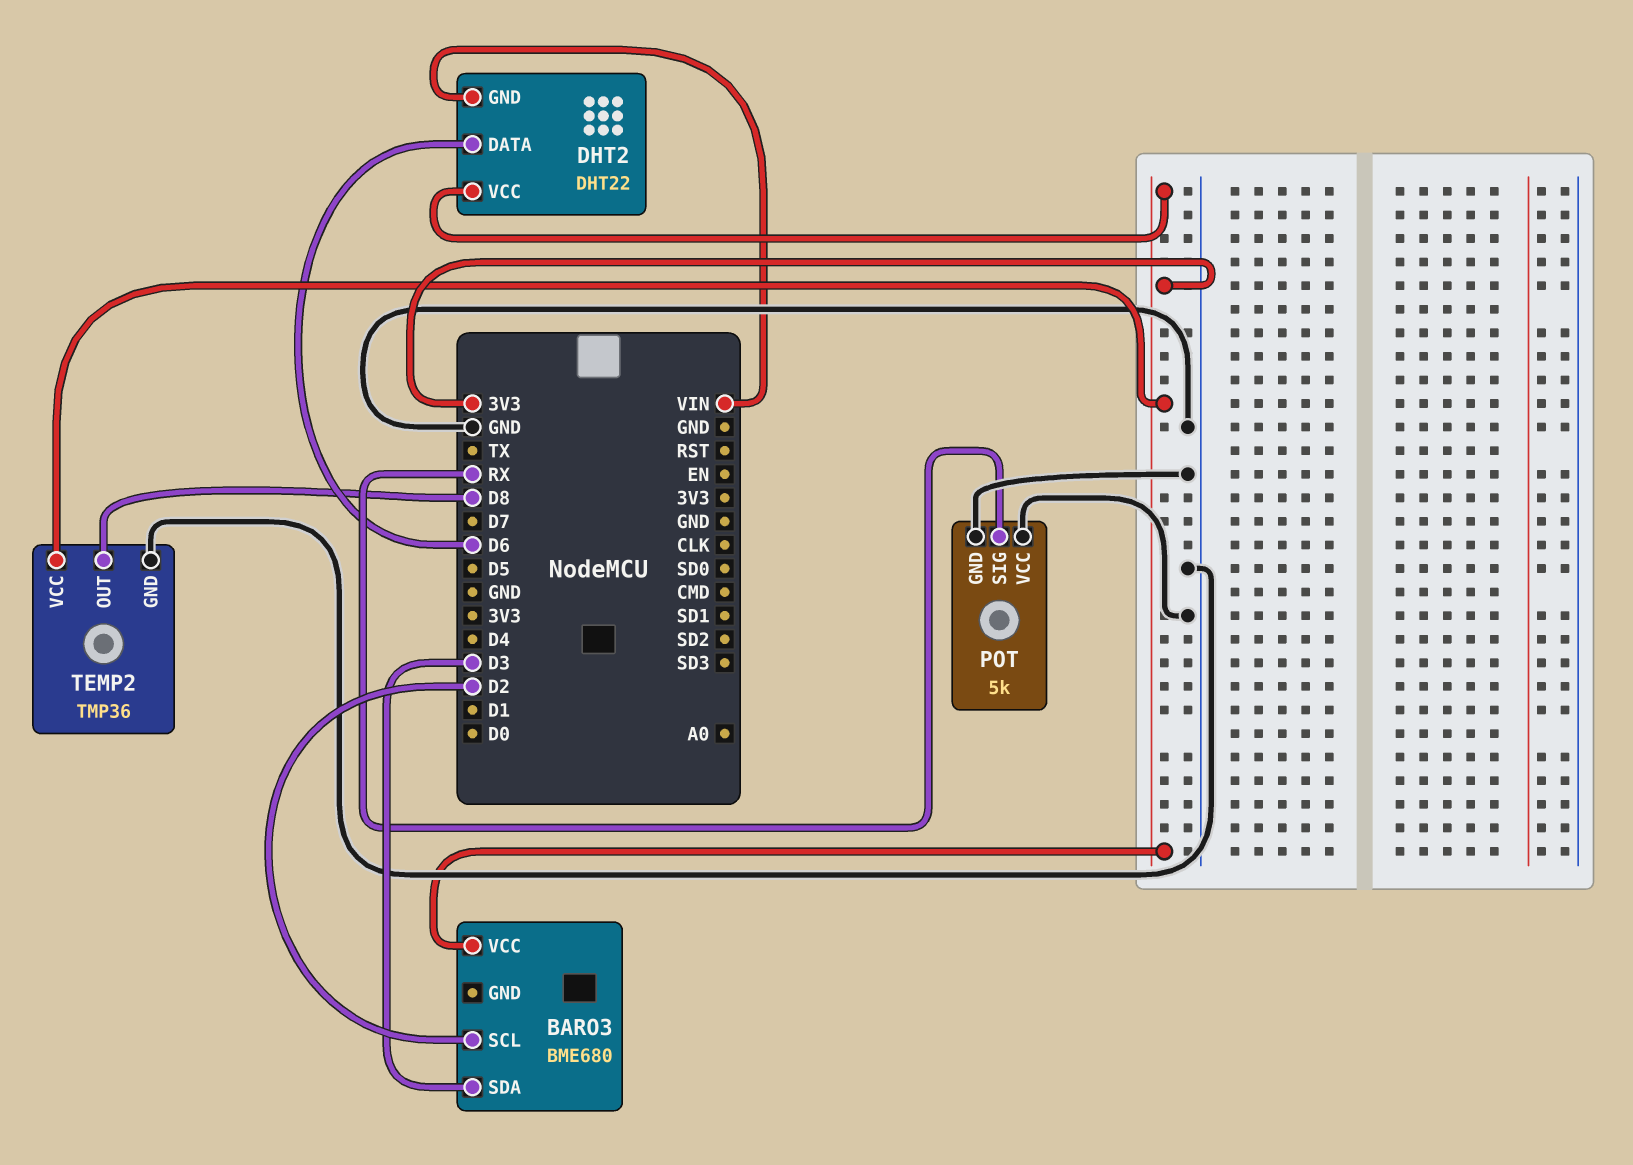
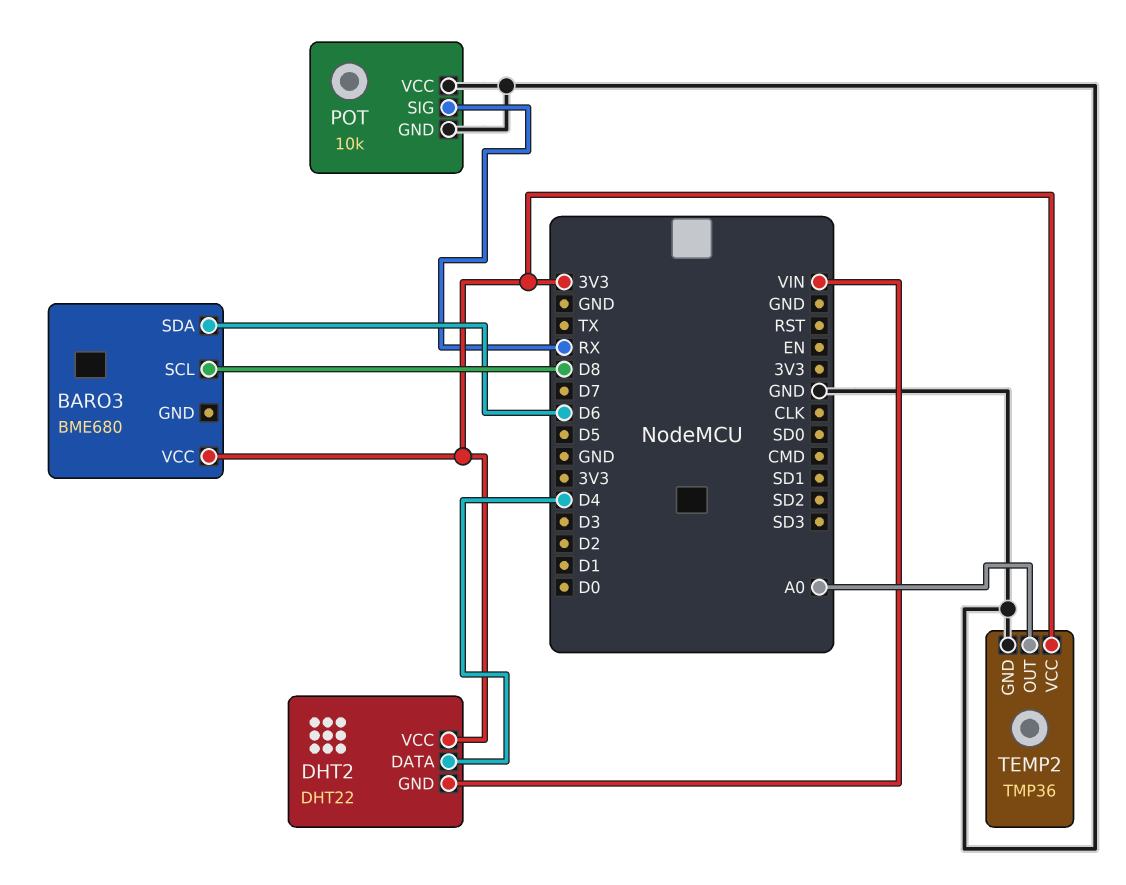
BARO3 pin SCL: D2 -> D8
BARO3 pin SDA: D3 -> D6
DHT2 pin DATA: D6 -> D4
POT: 5k -> 10k
TEMP2 pin OUT: D8 -> A0

